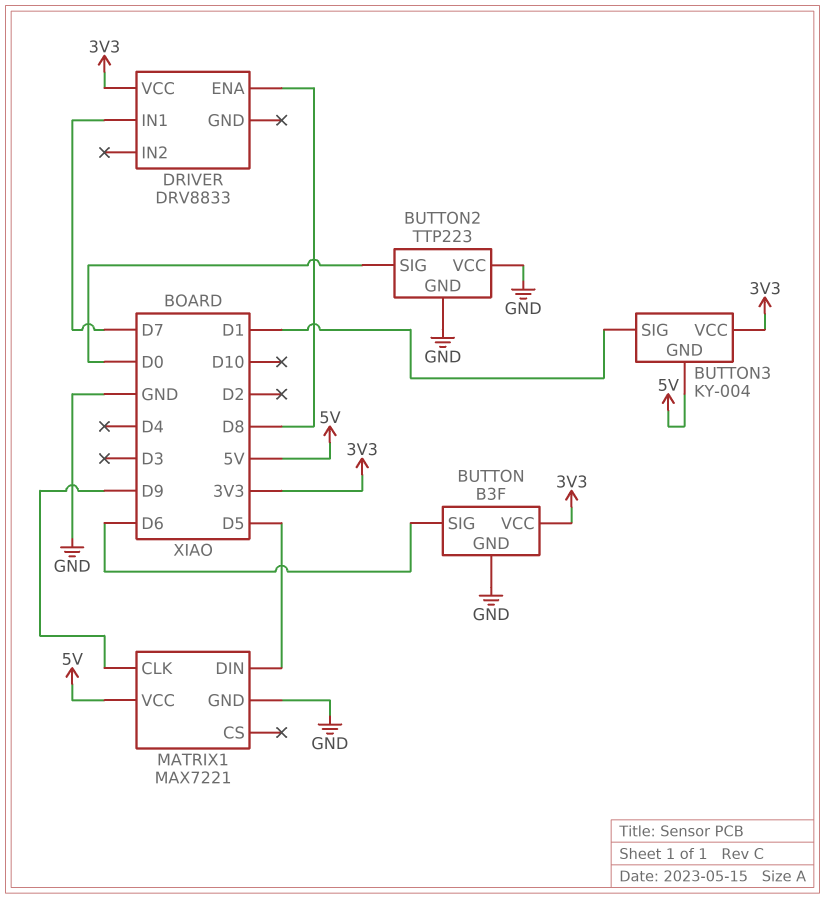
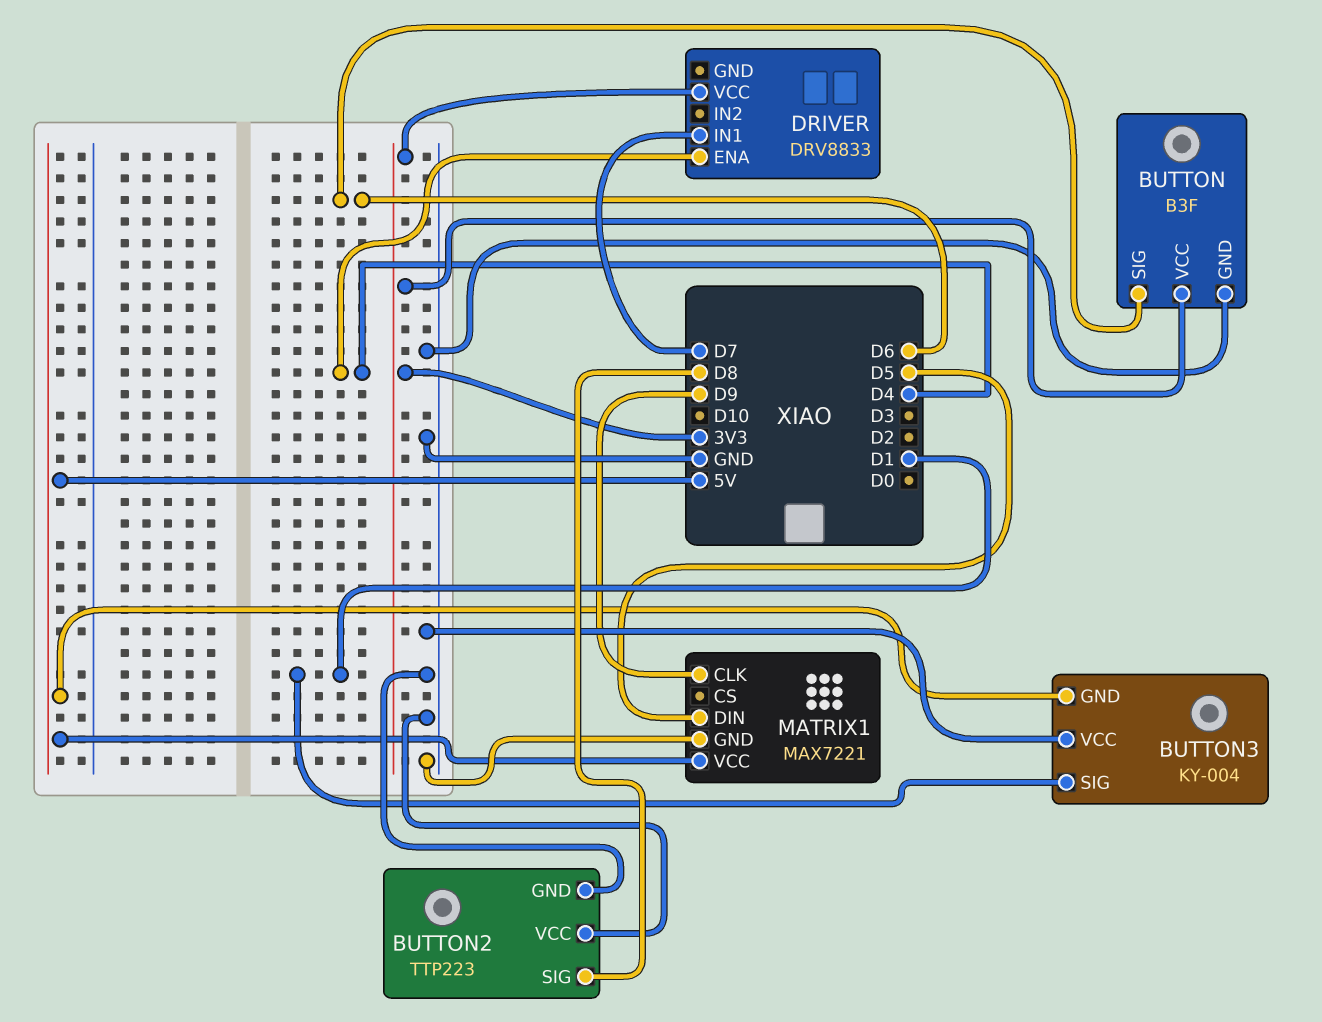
BUTTON2 pin SIG: D0 -> D8
BUTTON3 pin VCC: 3V3 -> GND
DRIVER pin ENA: D8 -> D4

